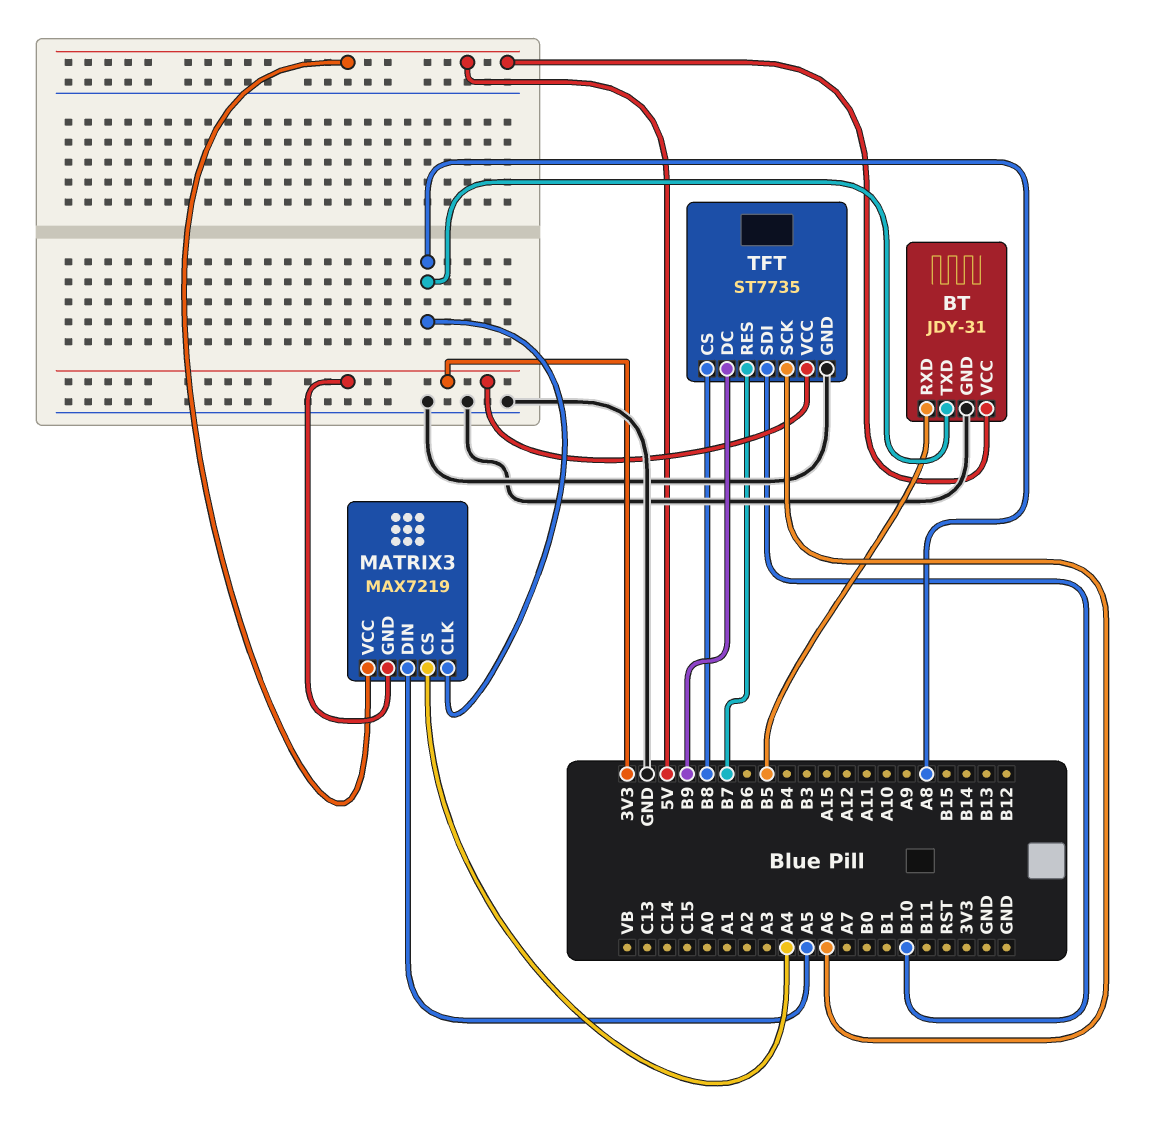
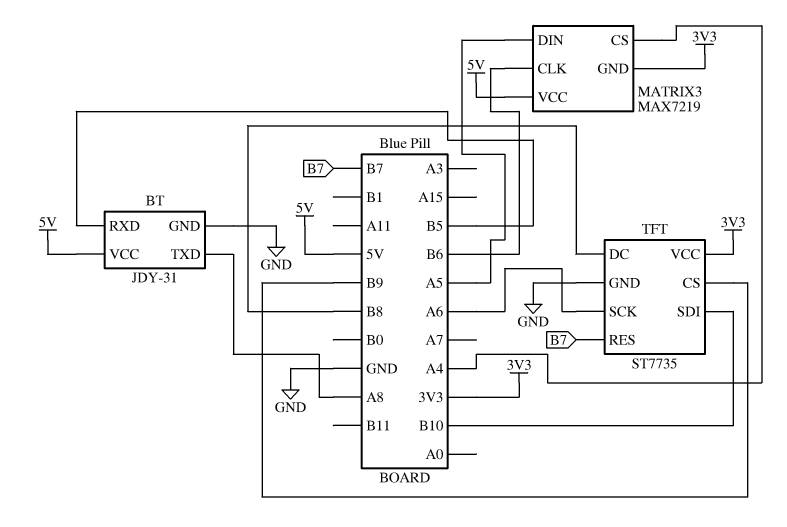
MATRIX3 pin CLK: A8 -> B6
TFT pin CS: B8 -> B9
TFT pin DC: B9 -> B8

